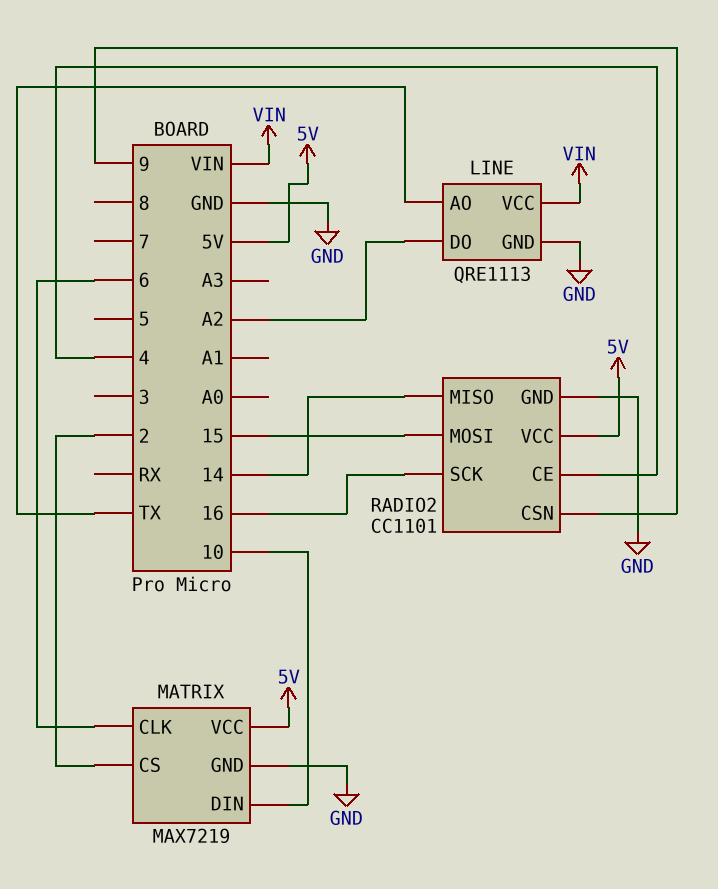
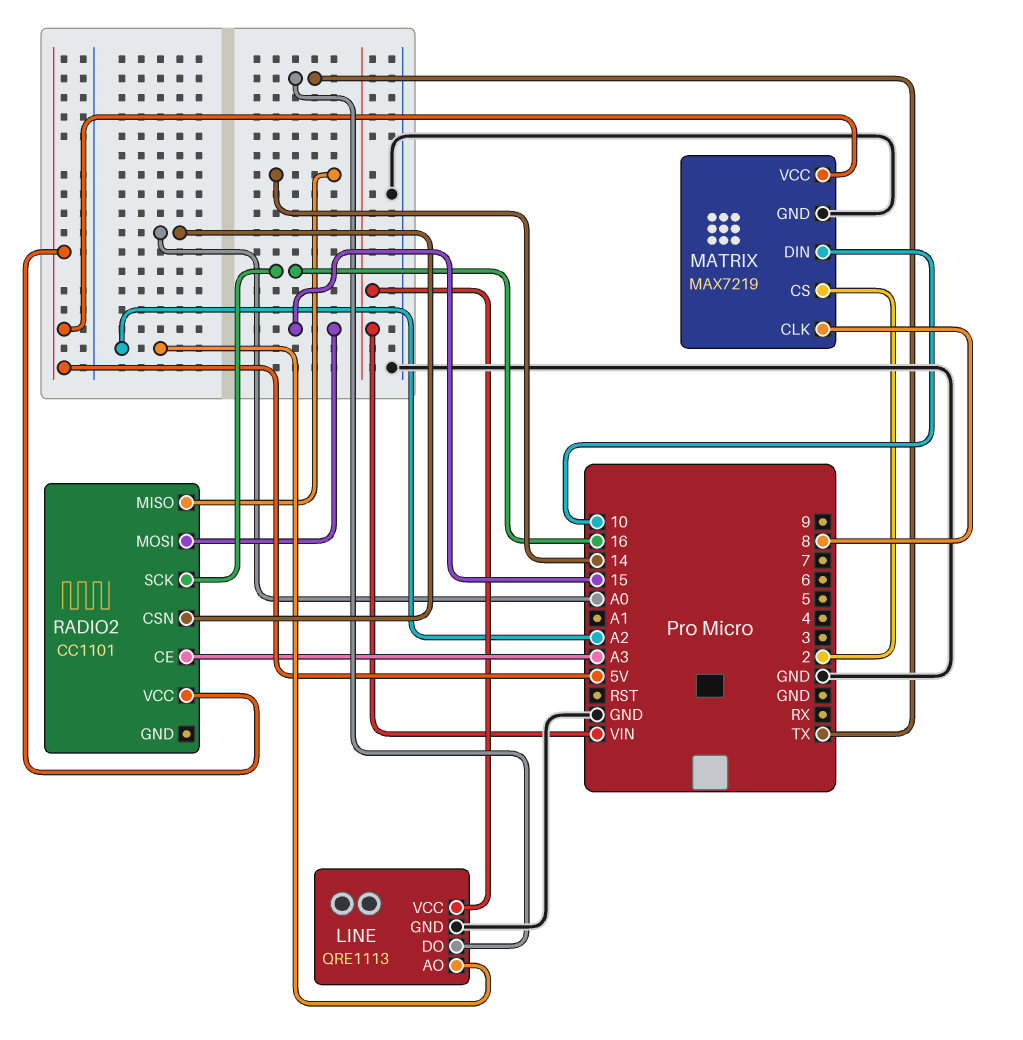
LINE pin AO: TX -> A2
LINE pin DO: A2 -> TX
MATRIX pin CLK: 6 -> 8
RADIO2 pin CE: 4 -> A3
RADIO2 pin CSN: 9 -> A0
RADIO2 pin GND: GND -> none

